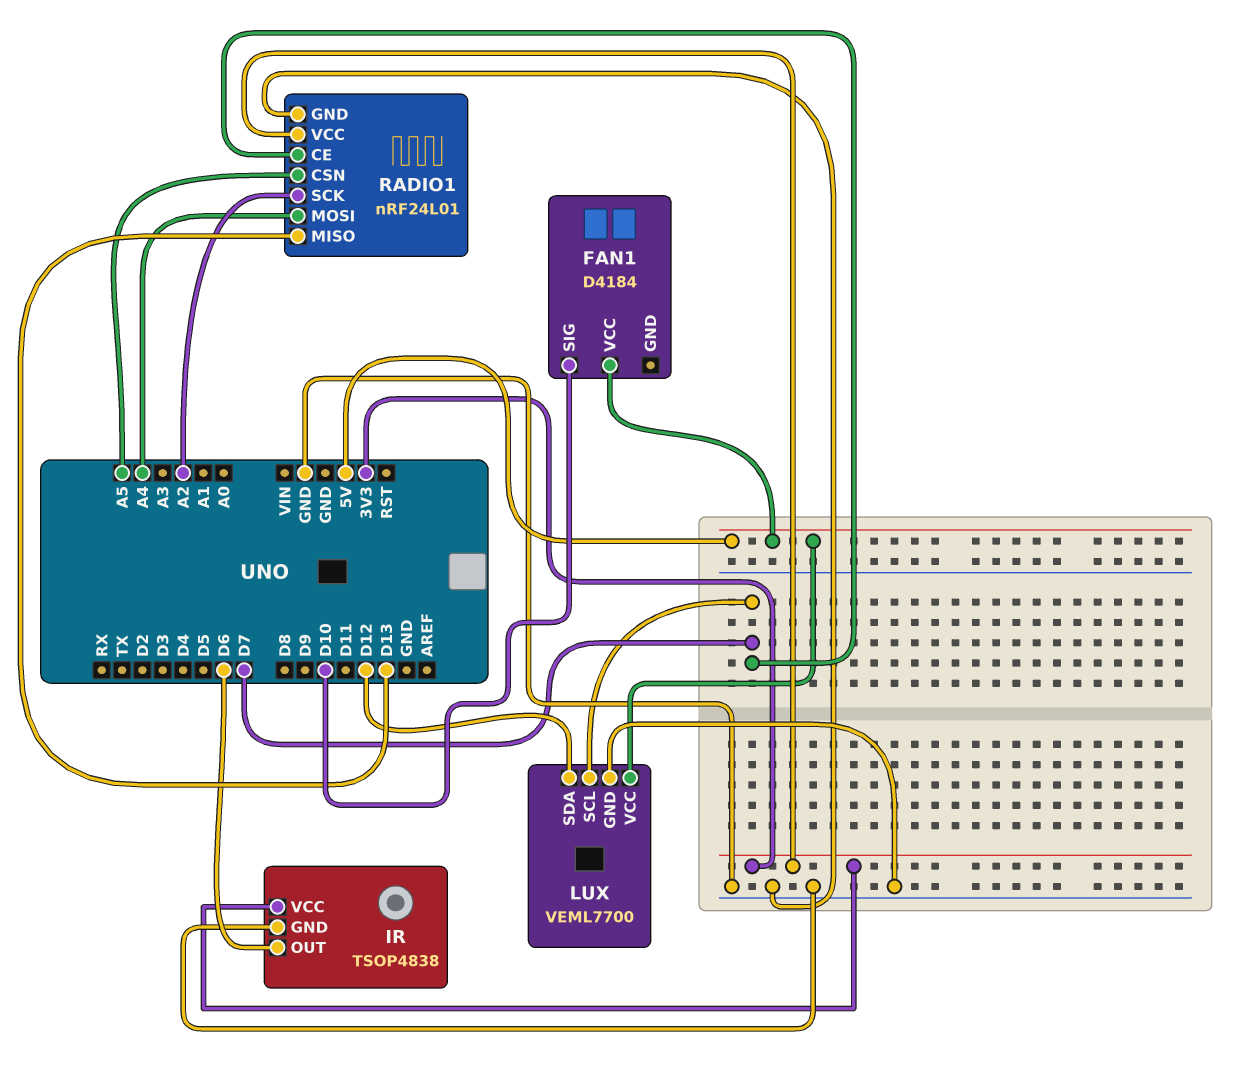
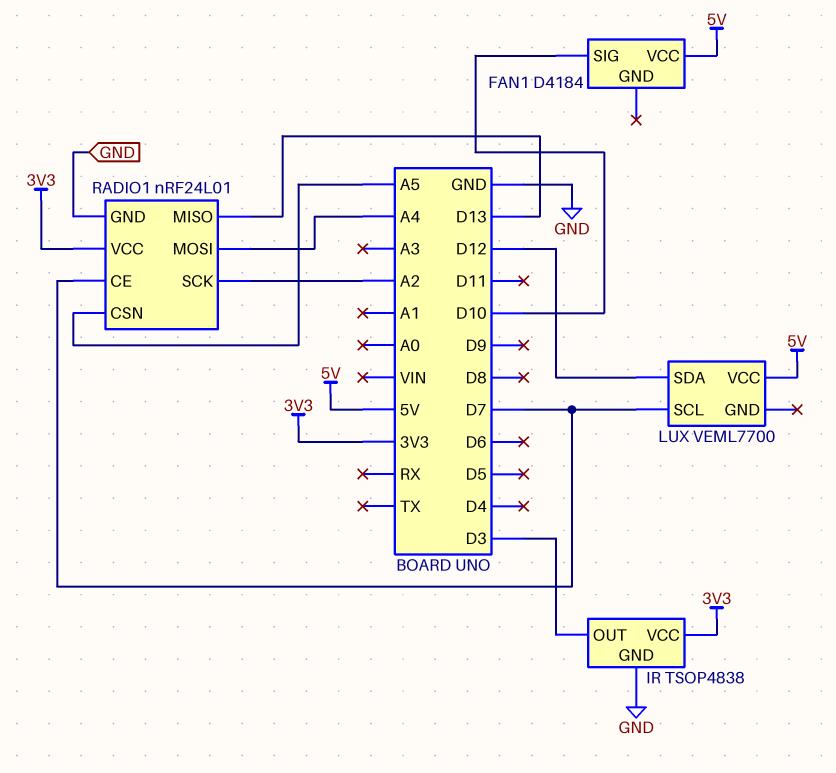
IR pin OUT: D6 -> D3
LUX pin GND: GND -> none

